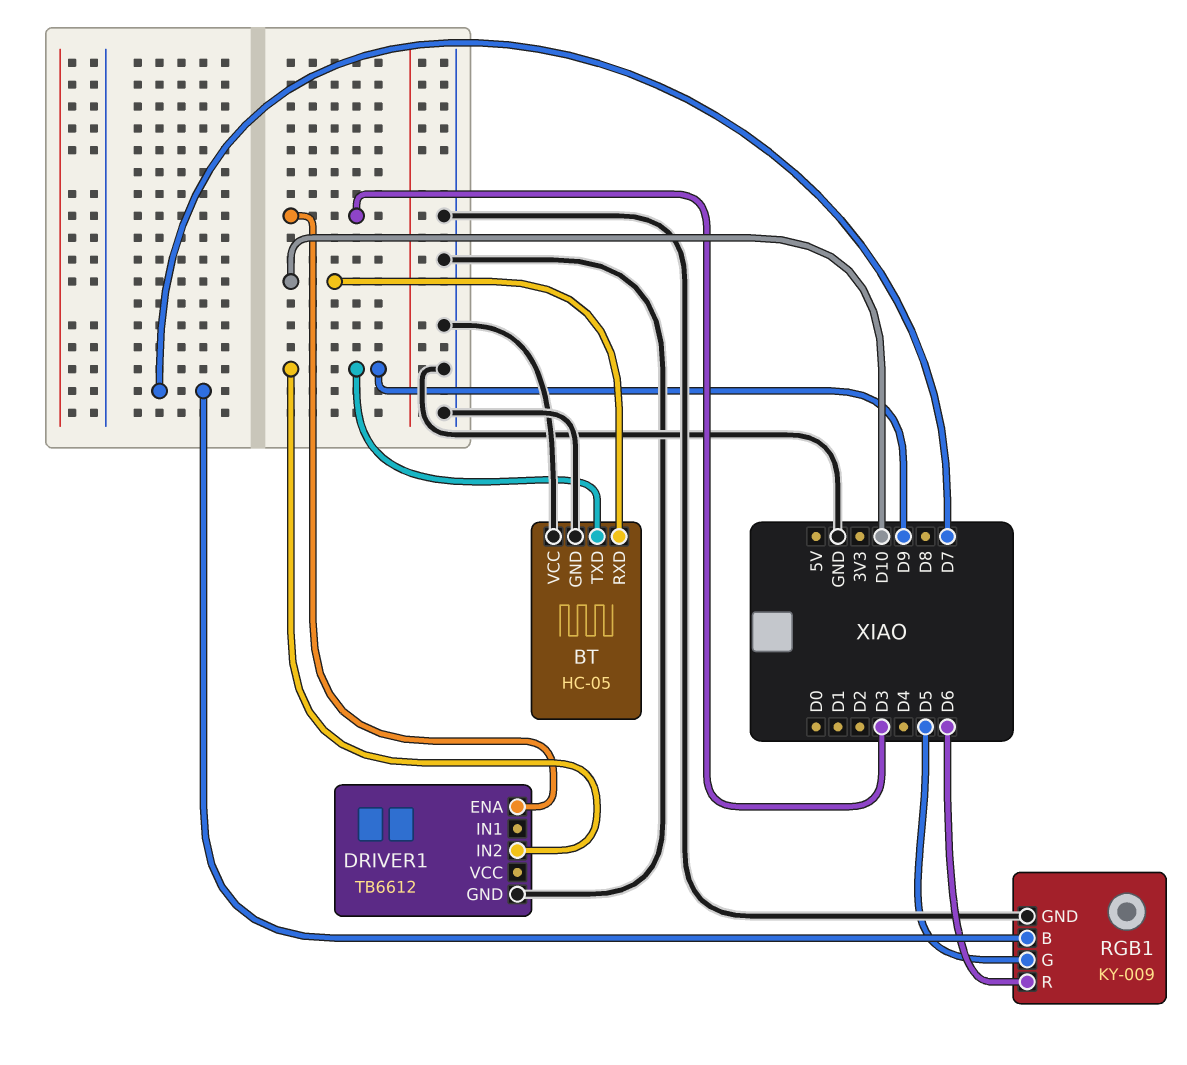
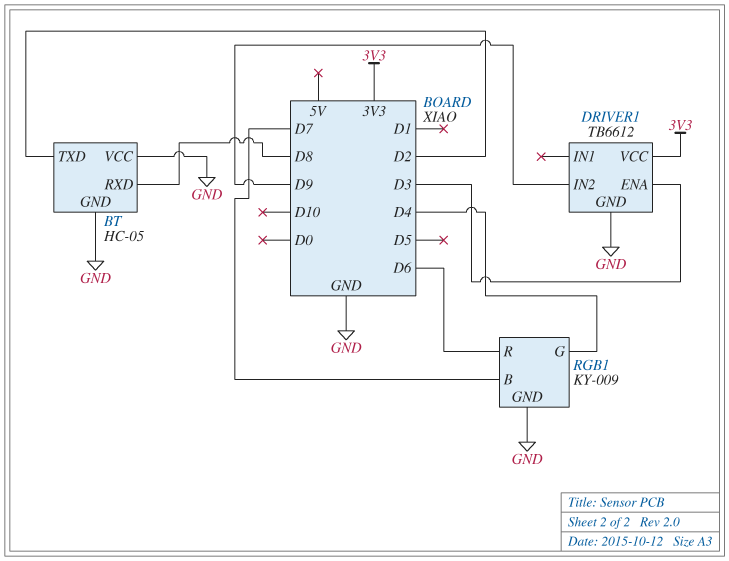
BT pin RXD: D10 -> D8
BT pin TXD: D9 -> D2
DRIVER1 pin VCC: none -> 3V3
RGB1 pin G: D5 -> D4

